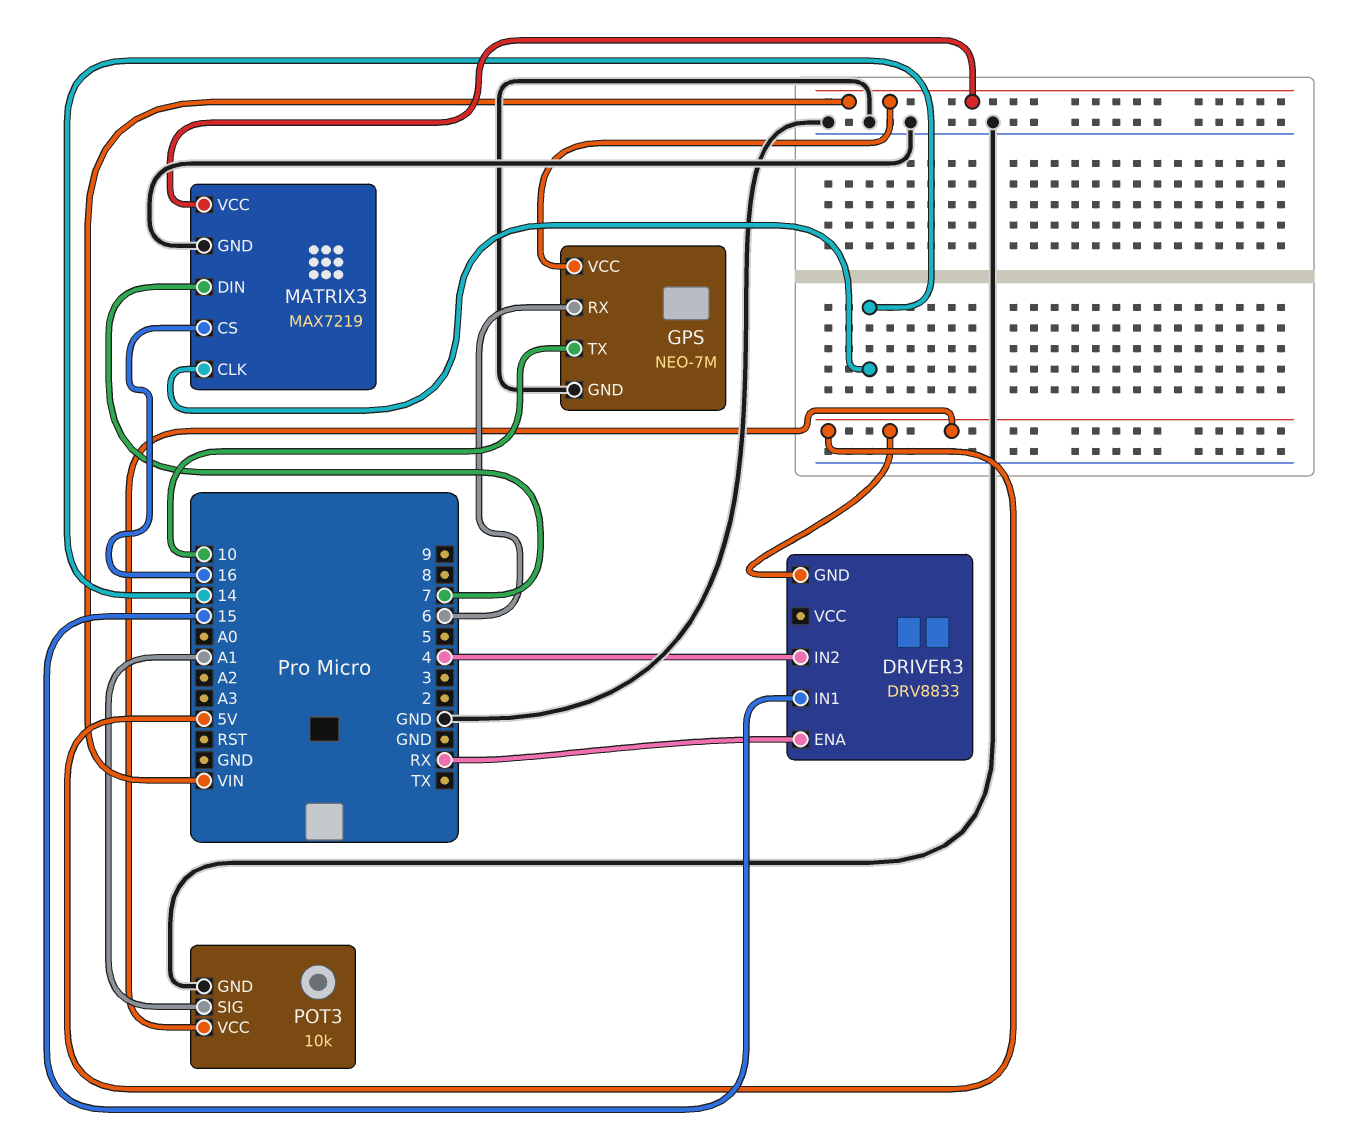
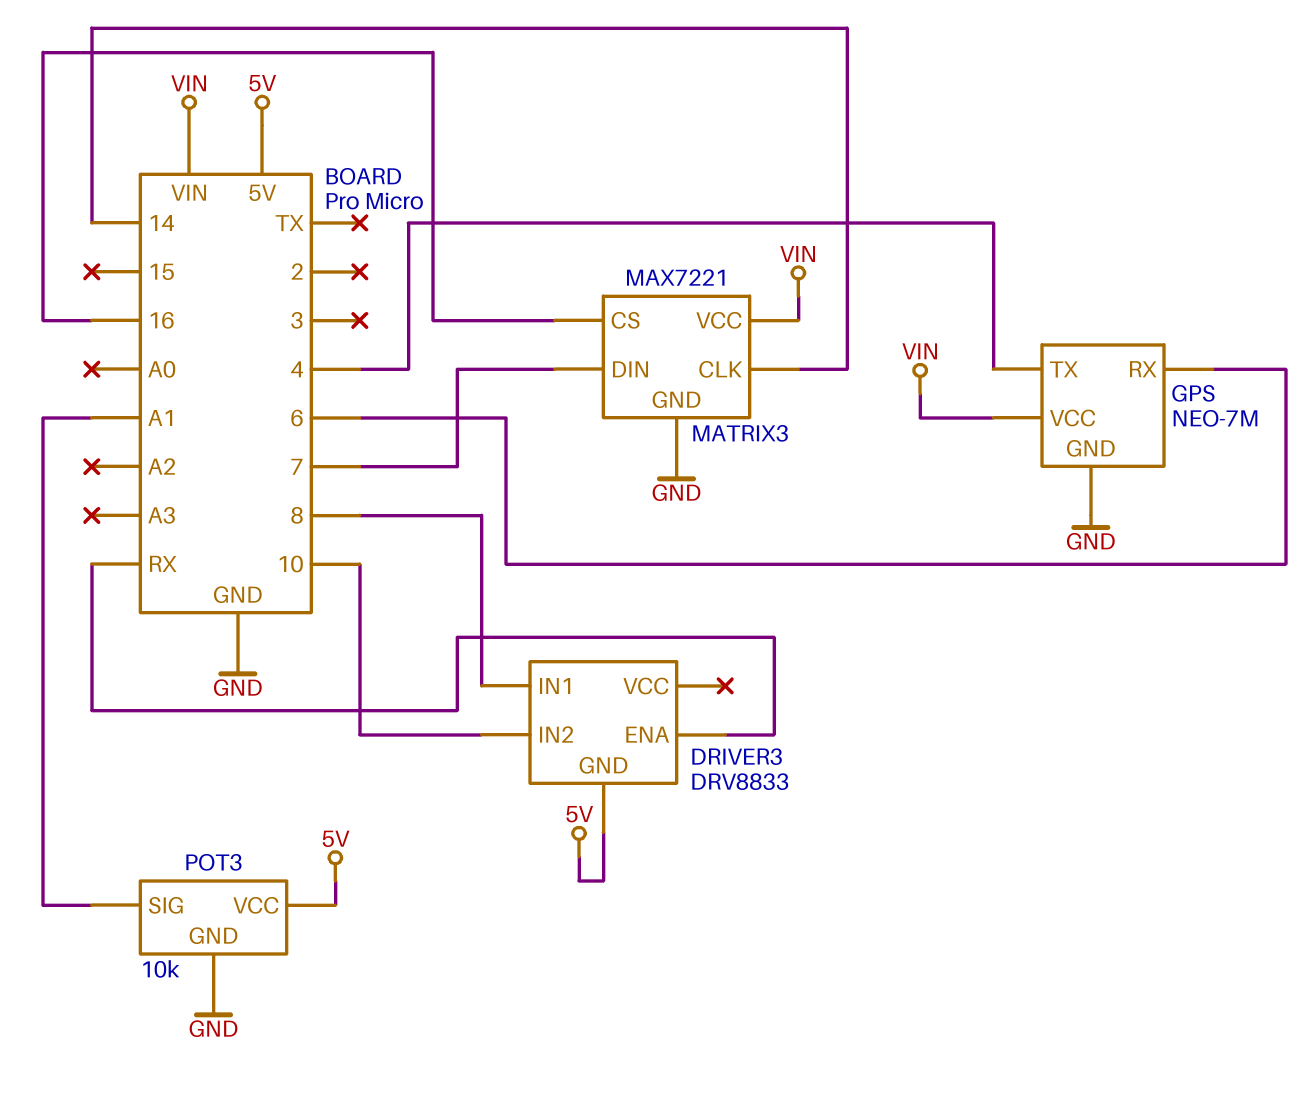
DRIVER3 pin IN1: 15 -> 8
DRIVER3 pin IN2: 4 -> 10
GPS pin TX: 10 -> 4
MATRIX3: MAX7219 -> MAX7221

